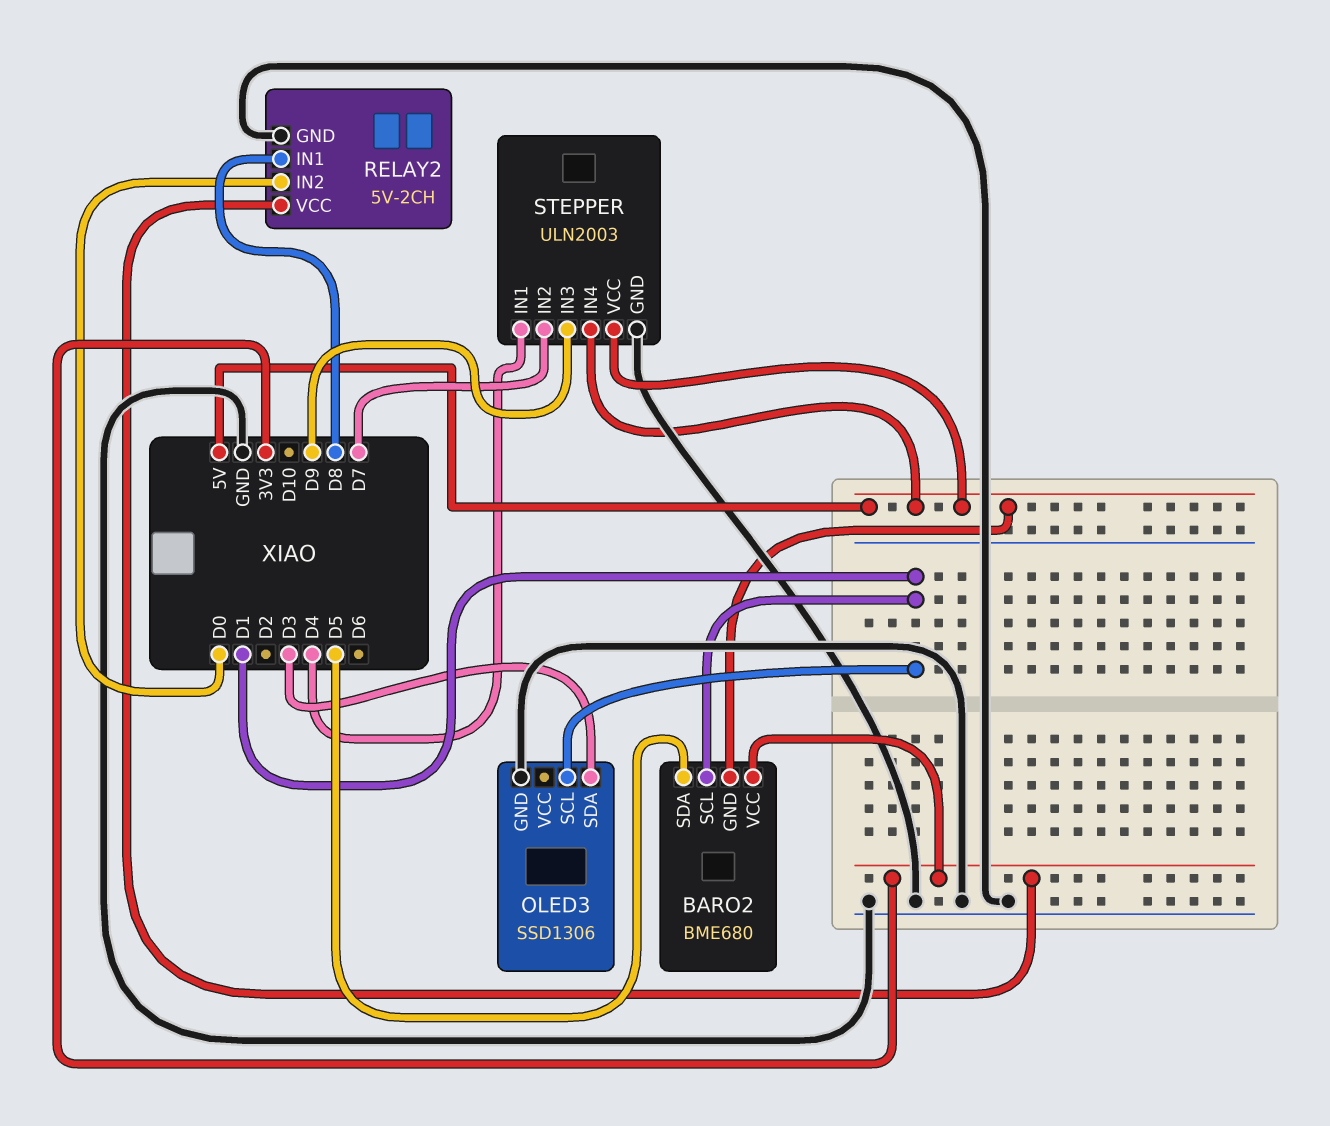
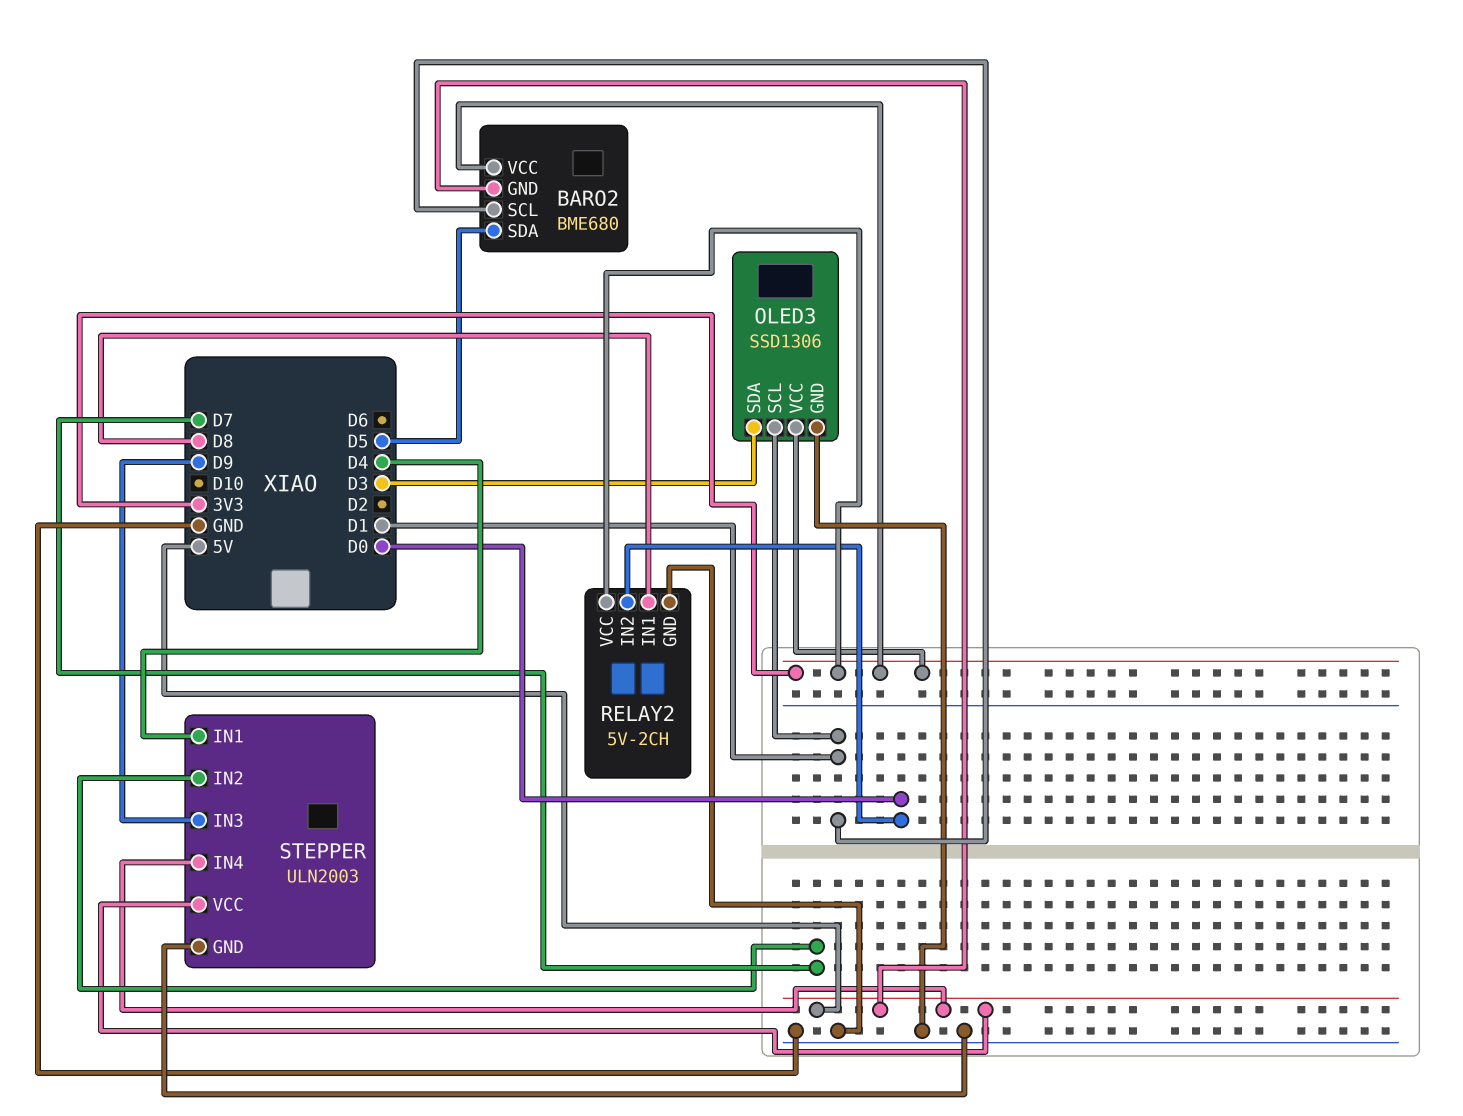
OLED3 pin VCC: none -> 3V3

